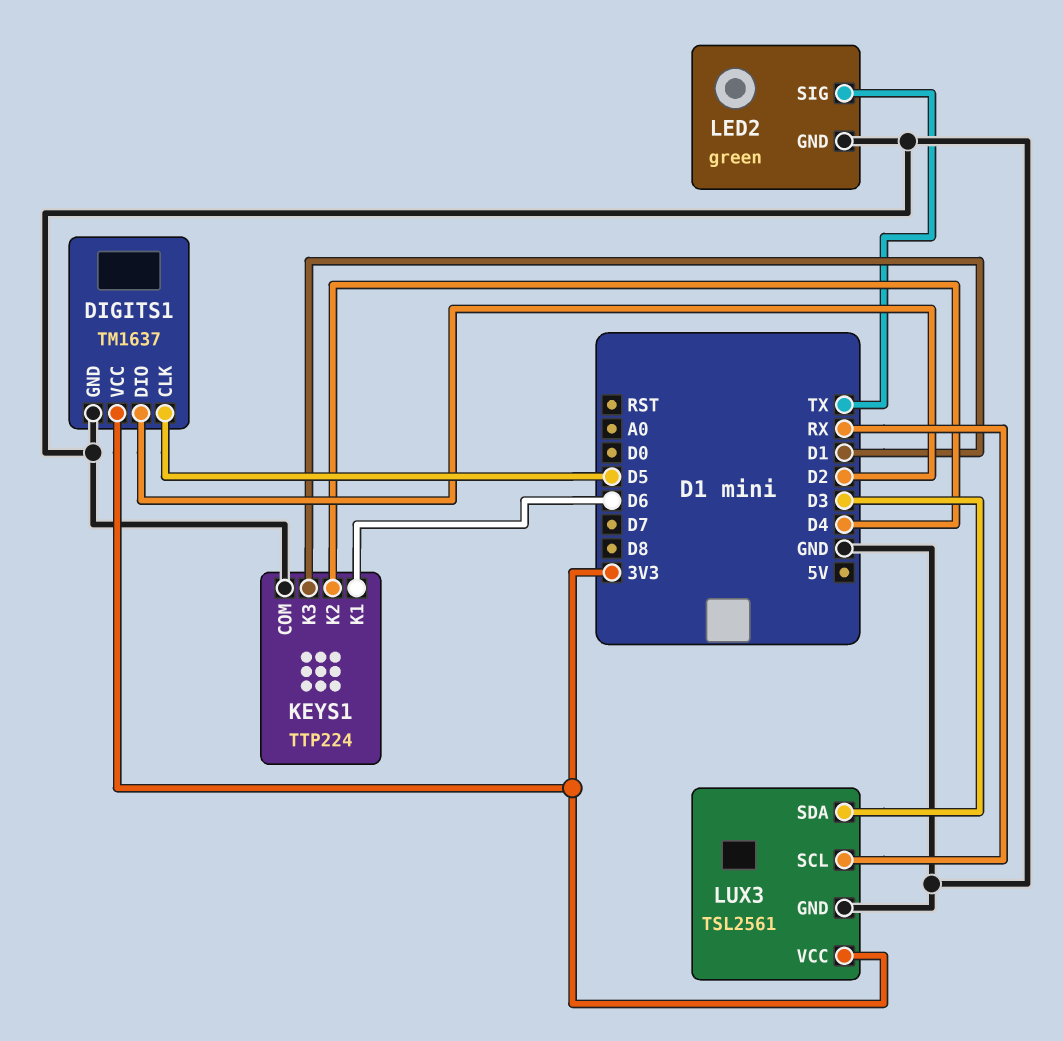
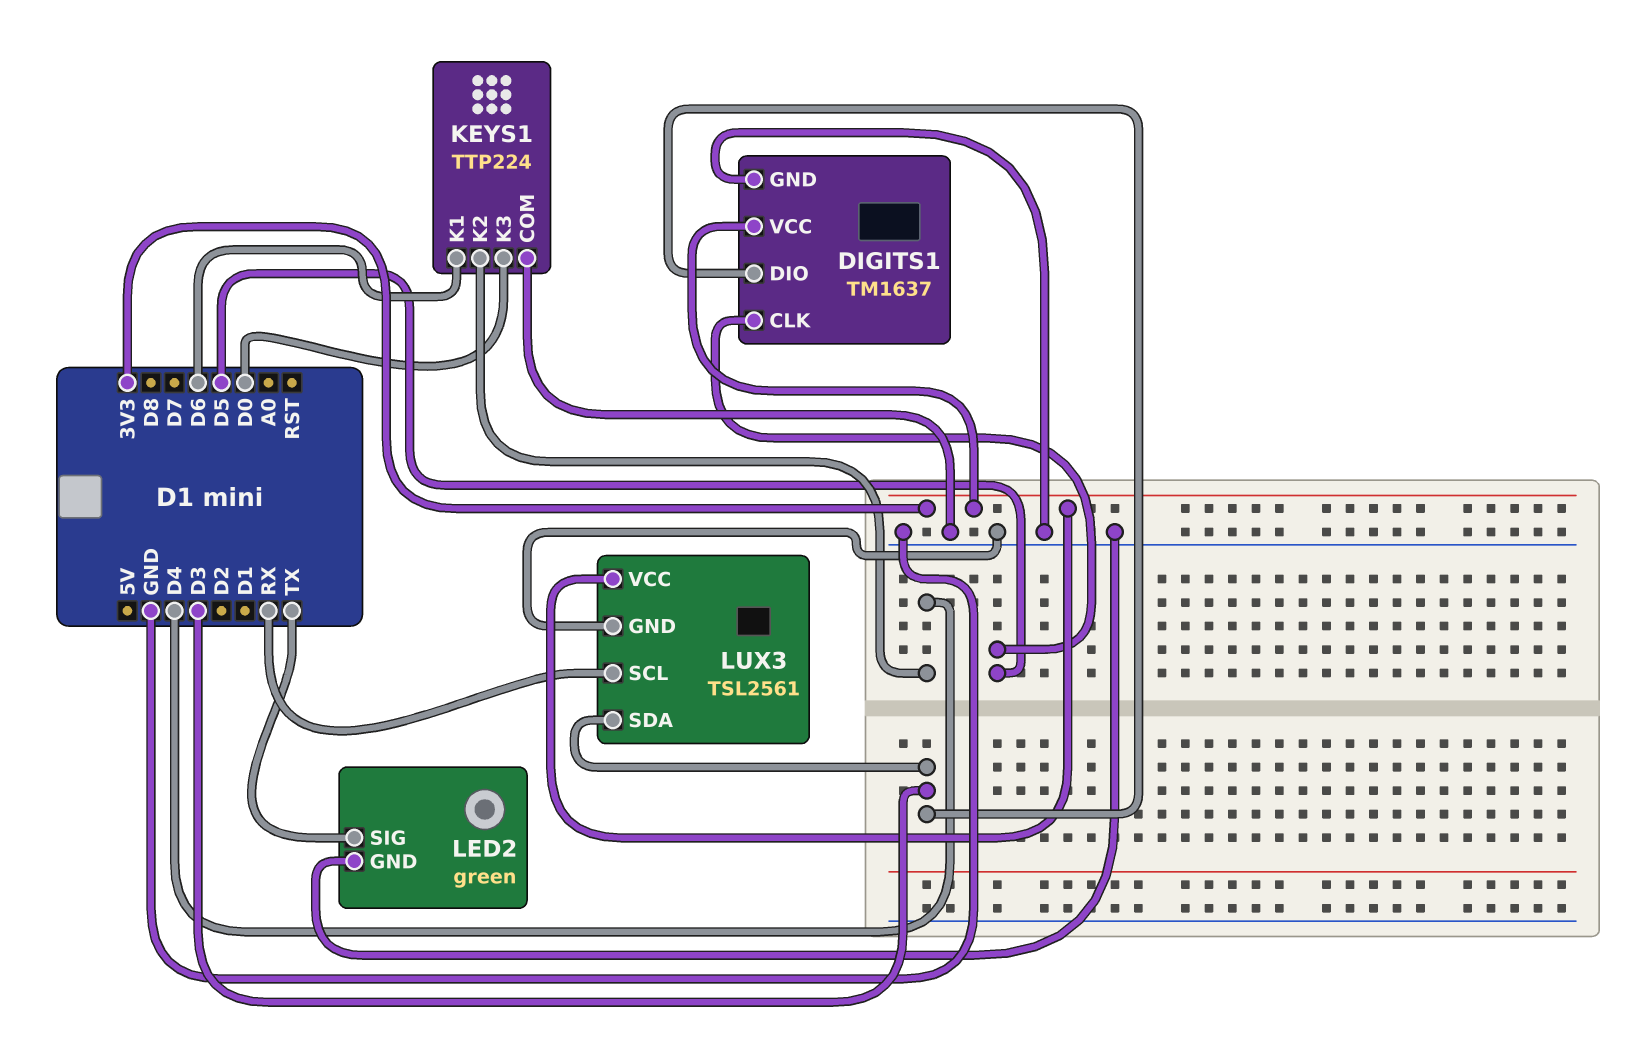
DIGITS1 pin DIO: D2 -> D3
KEYS1 pin K3: D1 -> D0

